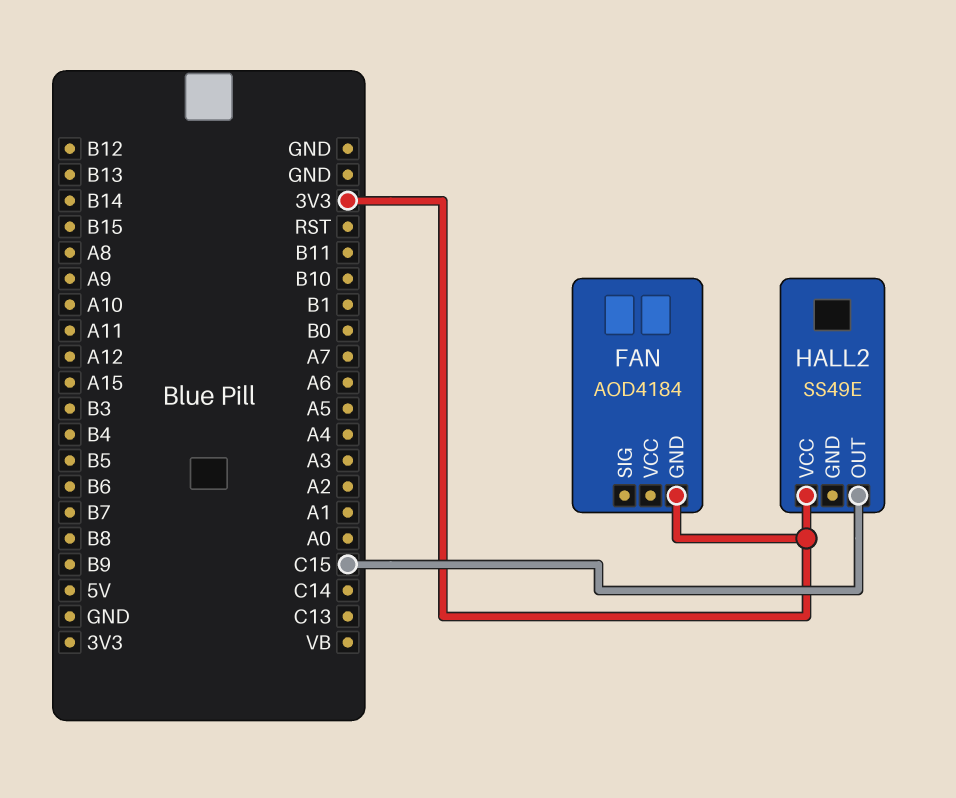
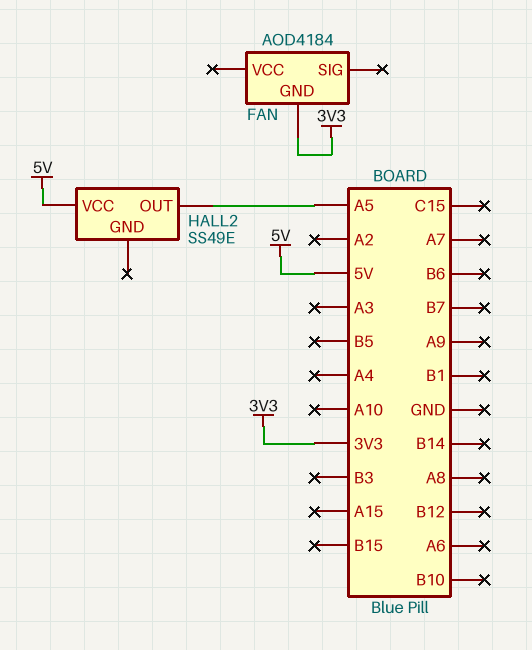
HALL2 pin OUT: C15 -> A5
HALL2 pin VCC: 3V3 -> 5V

